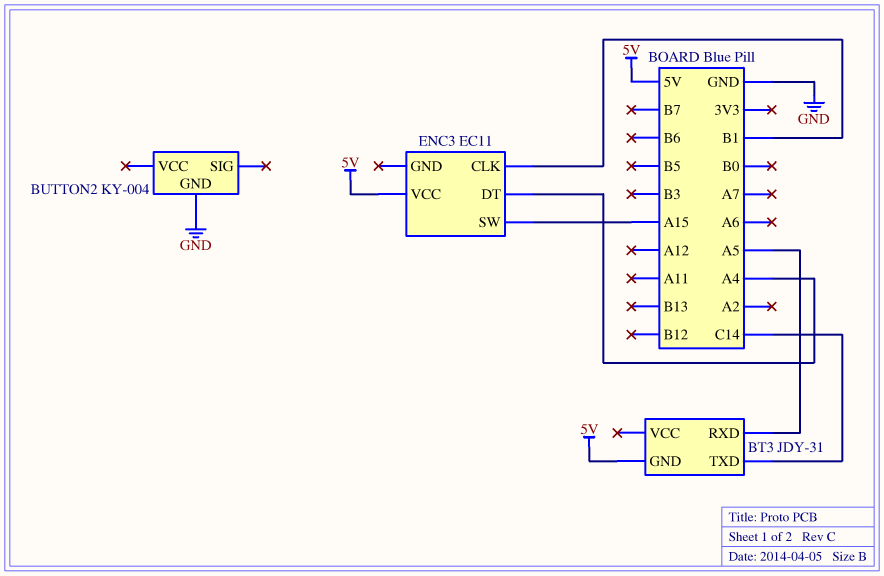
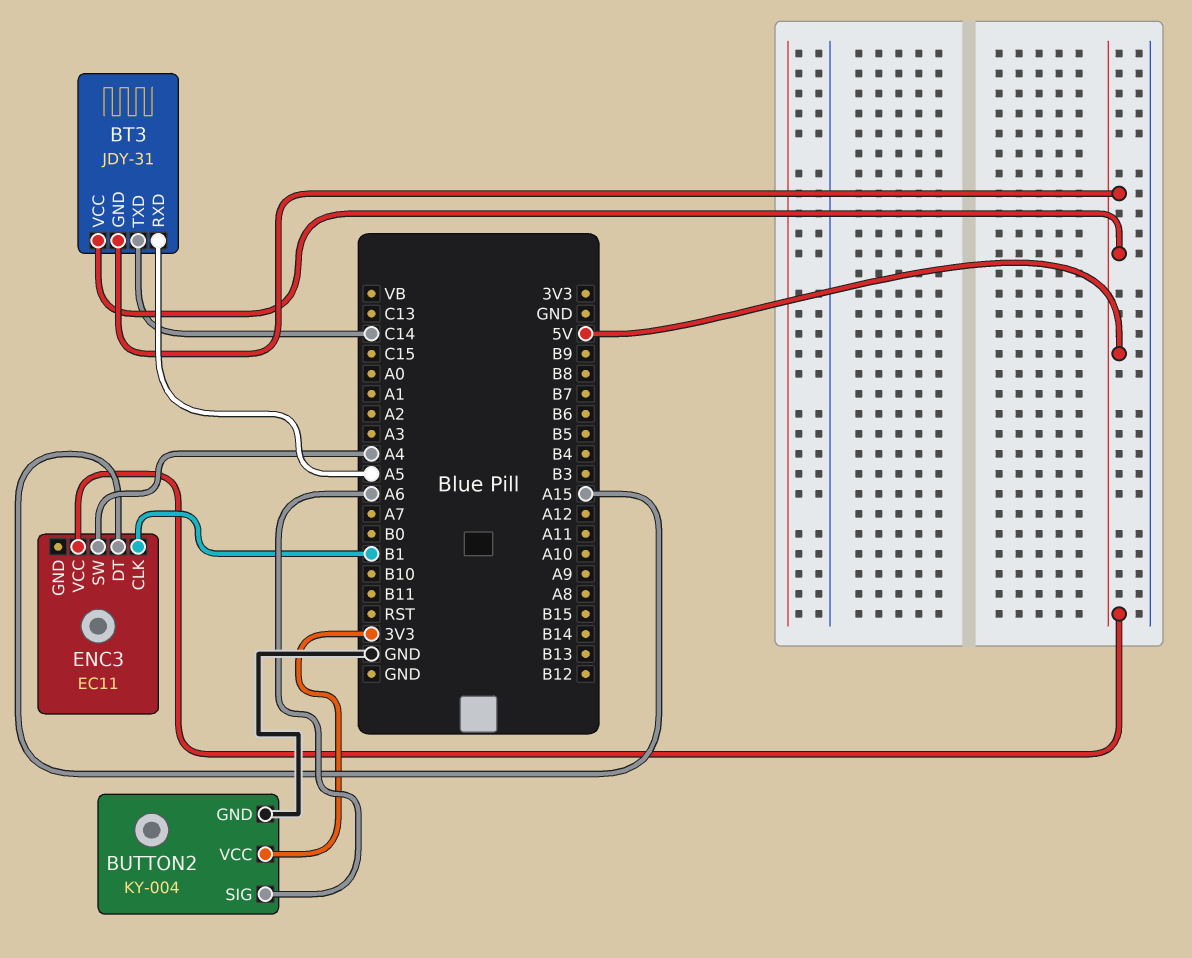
BT3 pin VCC: none -> 5V
BUTTON2 pin SIG: none -> A6
BUTTON2 pin VCC: none -> 3V3
ENC3 pin DT: A4 -> A15
ENC3 pin SW: A15 -> A4

